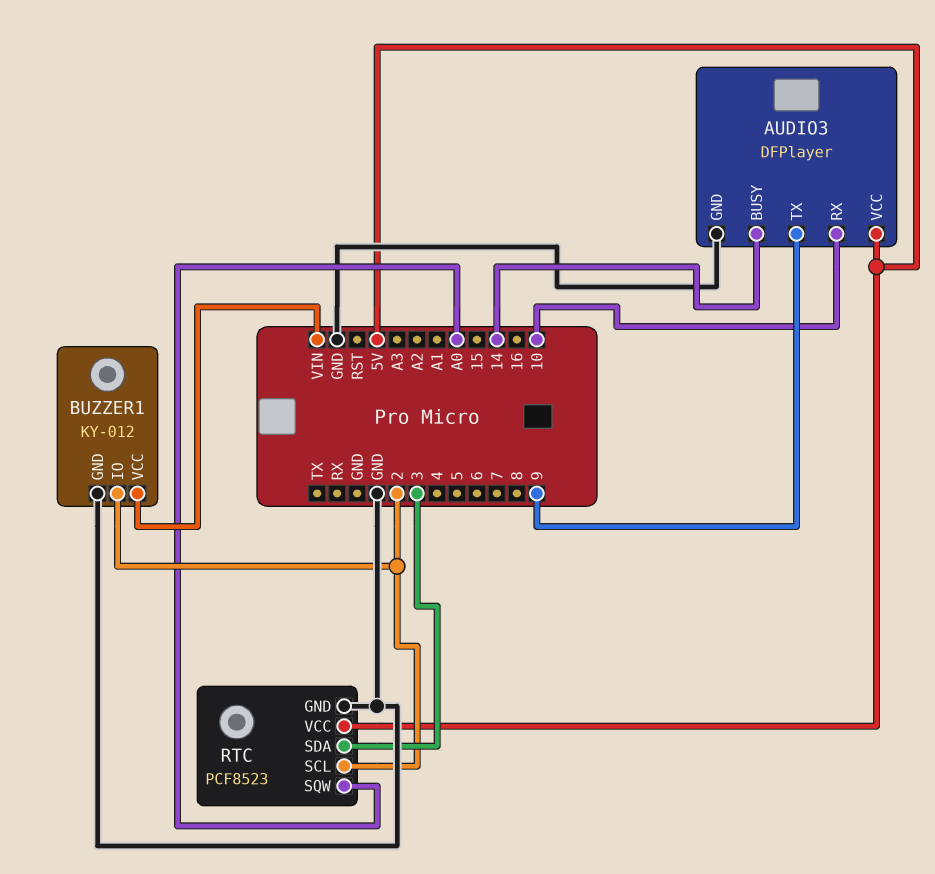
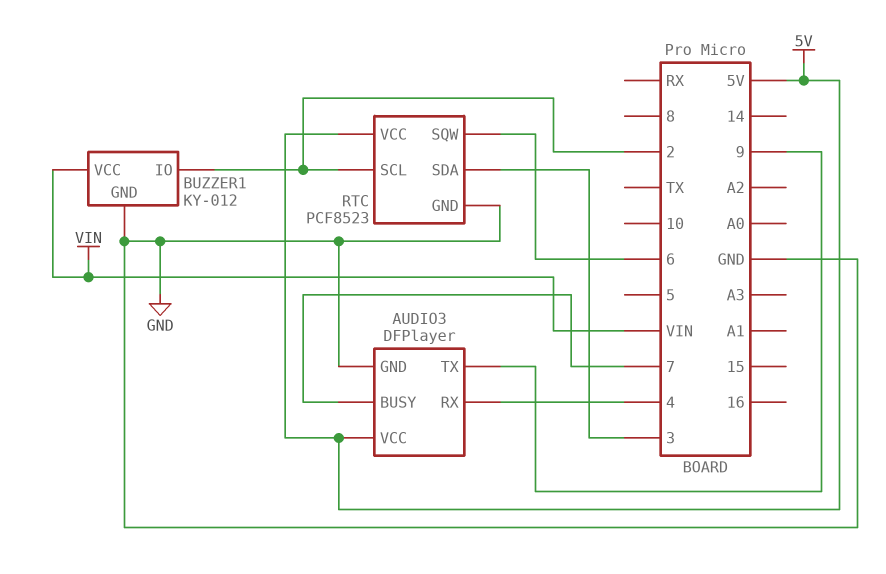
AUDIO3 pin BUSY: 14 -> 7
AUDIO3 pin RX: 10 -> 4
RTC pin SQW: A0 -> 6

